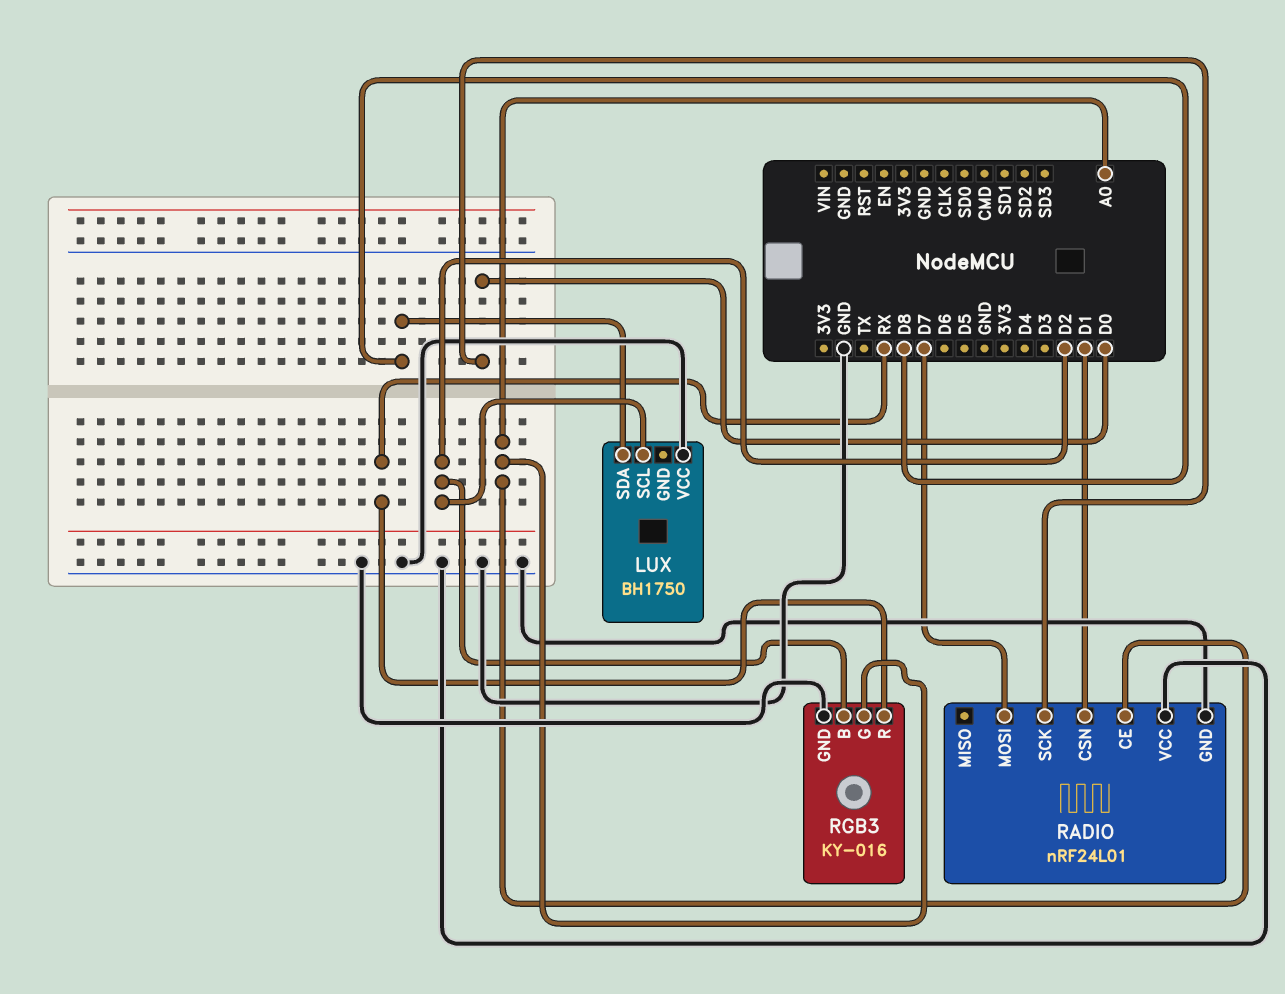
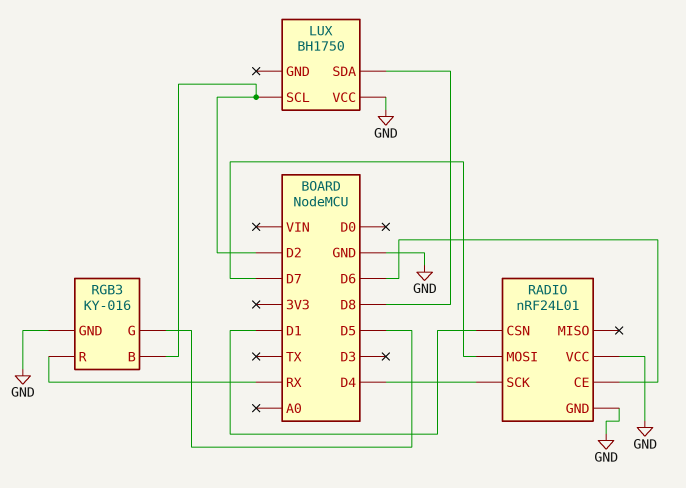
RADIO pin CE: A0 -> D6
RADIO pin SCK: D0 -> D4
RGB3 pin G: A0 -> D5

